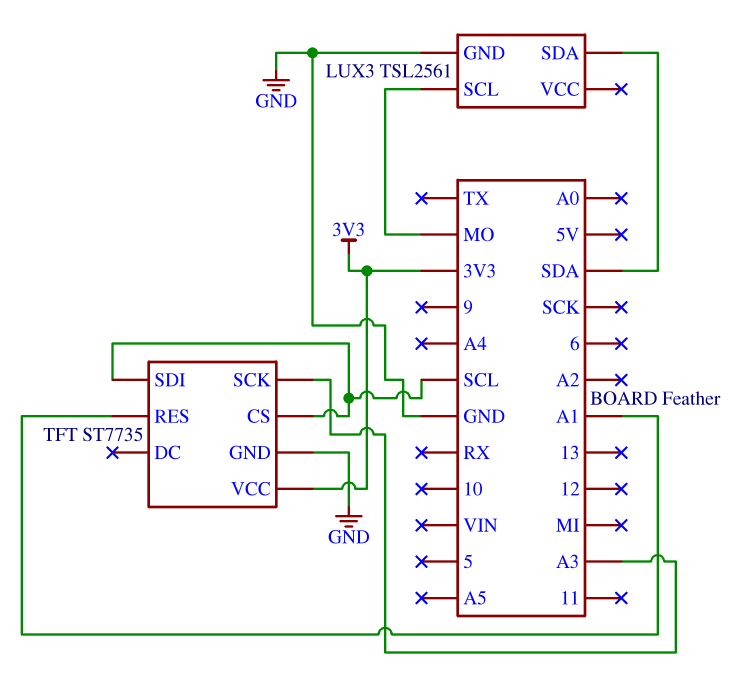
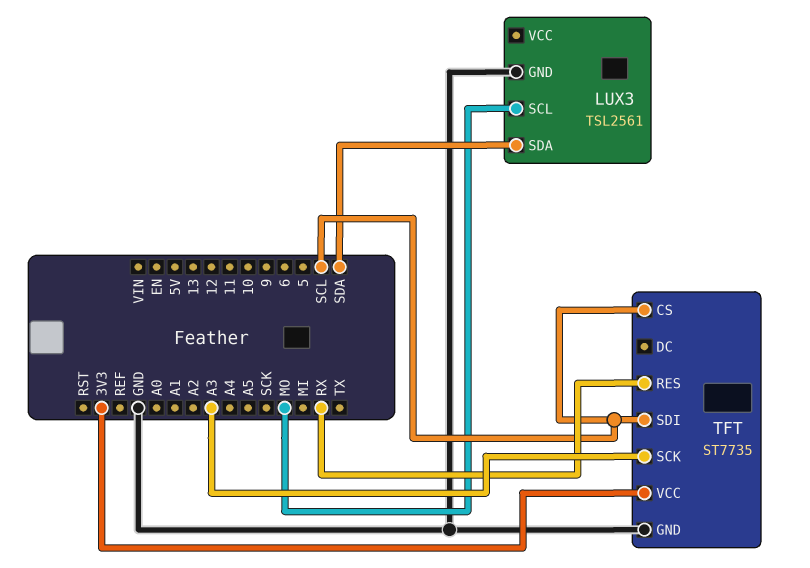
TFT pin RES: A1 -> RX

